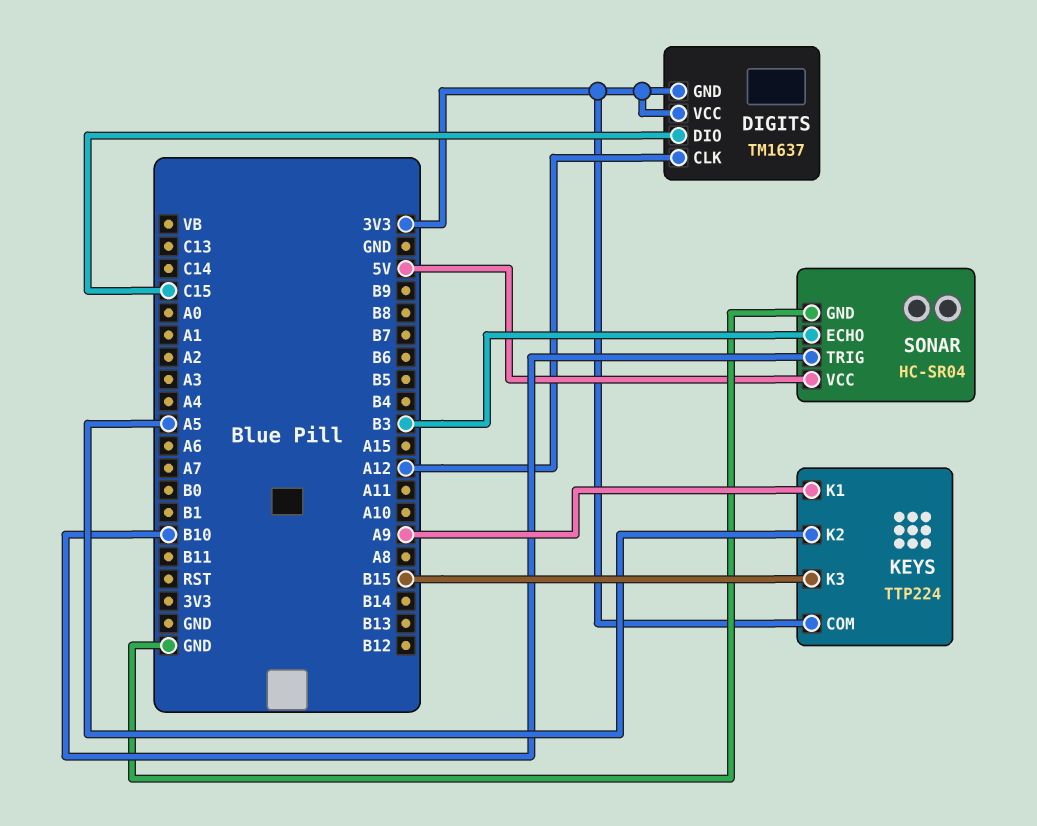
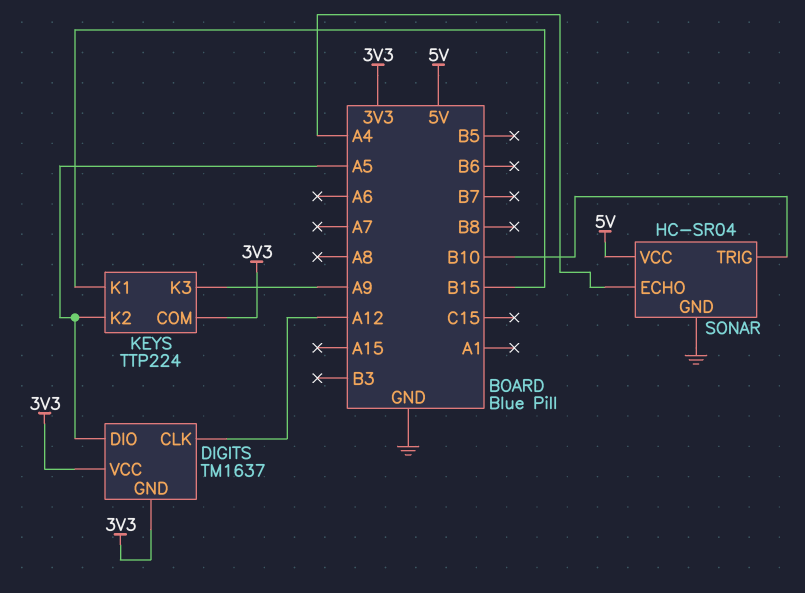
DIGITS pin DIO: C15 -> A5
KEYS pin K1: A9 -> B15
KEYS pin K3: B15 -> A9
SONAR pin ECHO: B3 -> A4

